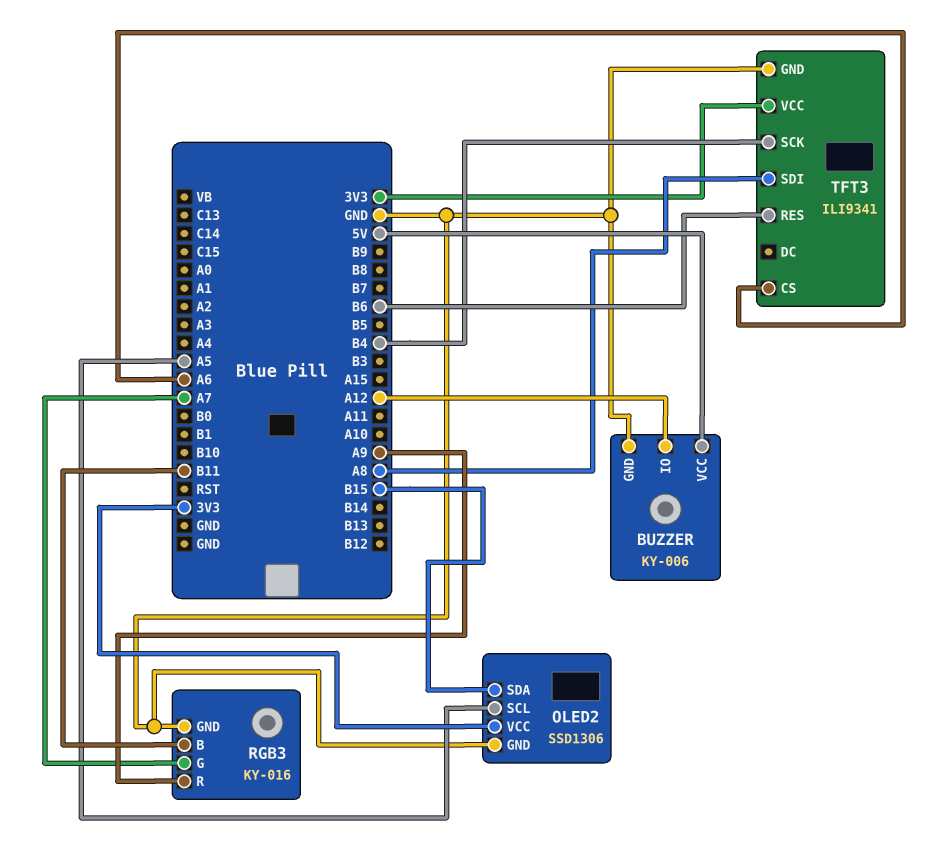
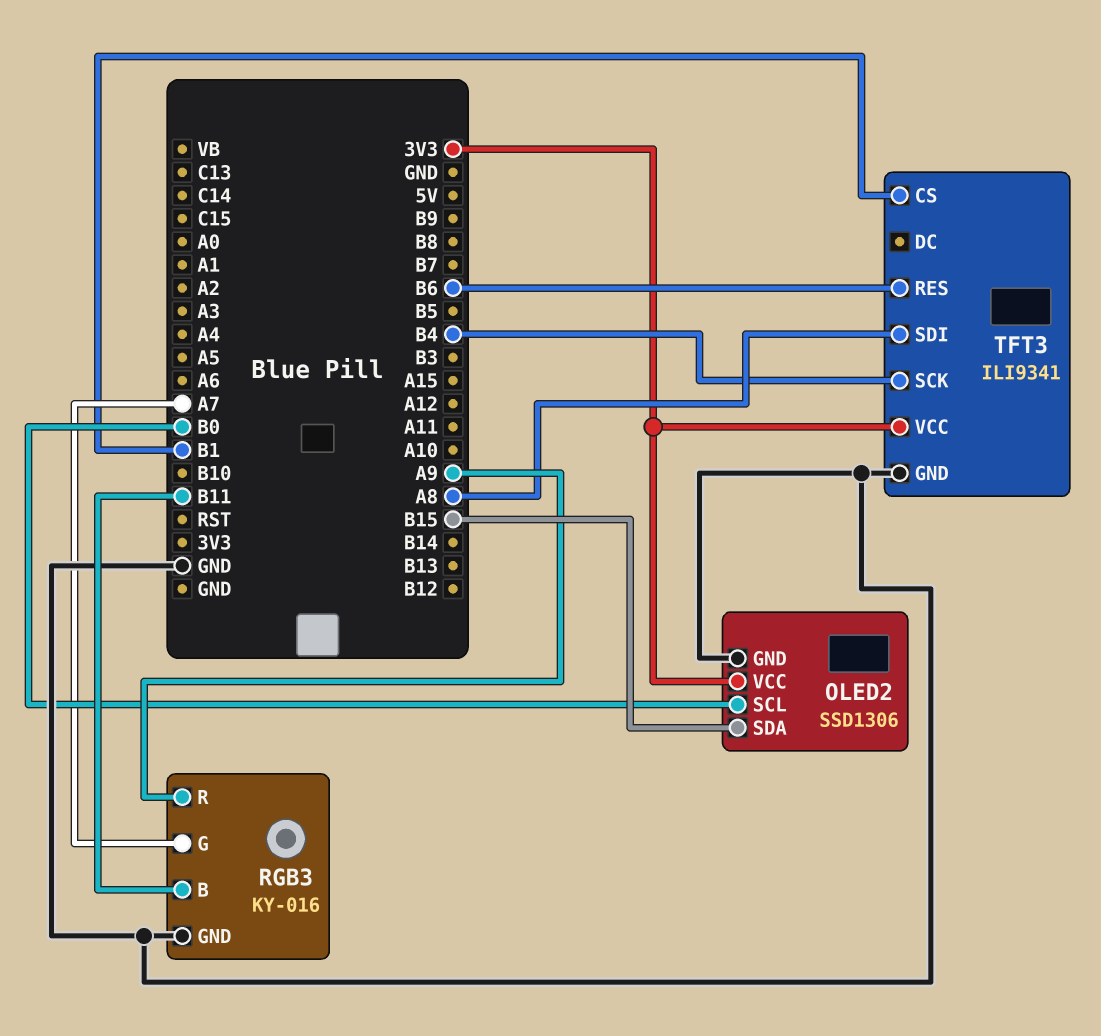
BUZZER: KY-006 -> none
BUZZER pin GND: GND -> none
BUZZER pin IO: A12 -> none
BUZZER pin VCC: 5V -> none
OLED2 pin SCL: A5 -> B0
TFT3 pin CS: A6 -> B1

